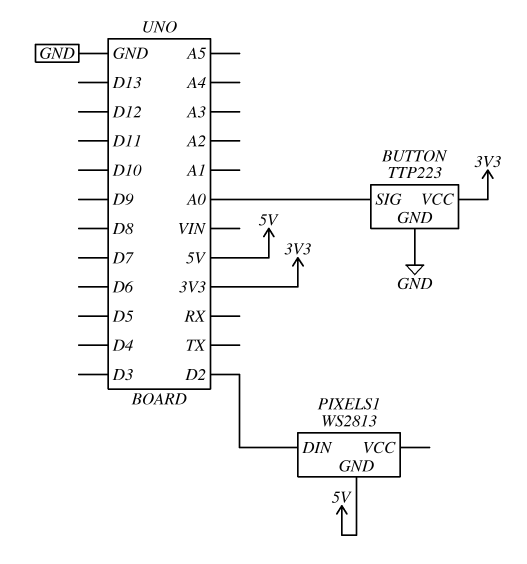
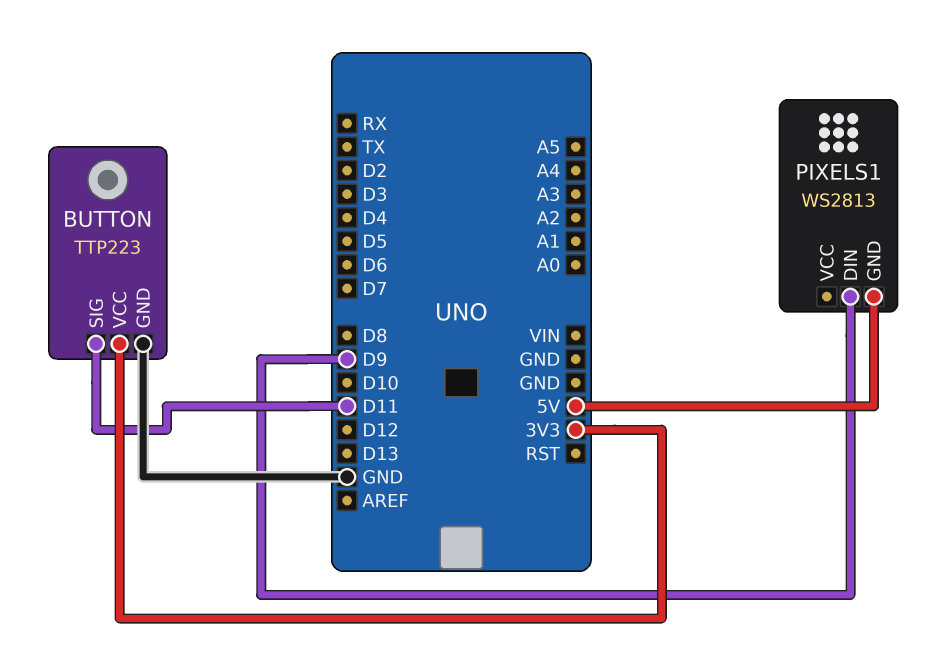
BUTTON pin SIG: A0 -> D11
PIXELS1 pin DIN: D2 -> D9

